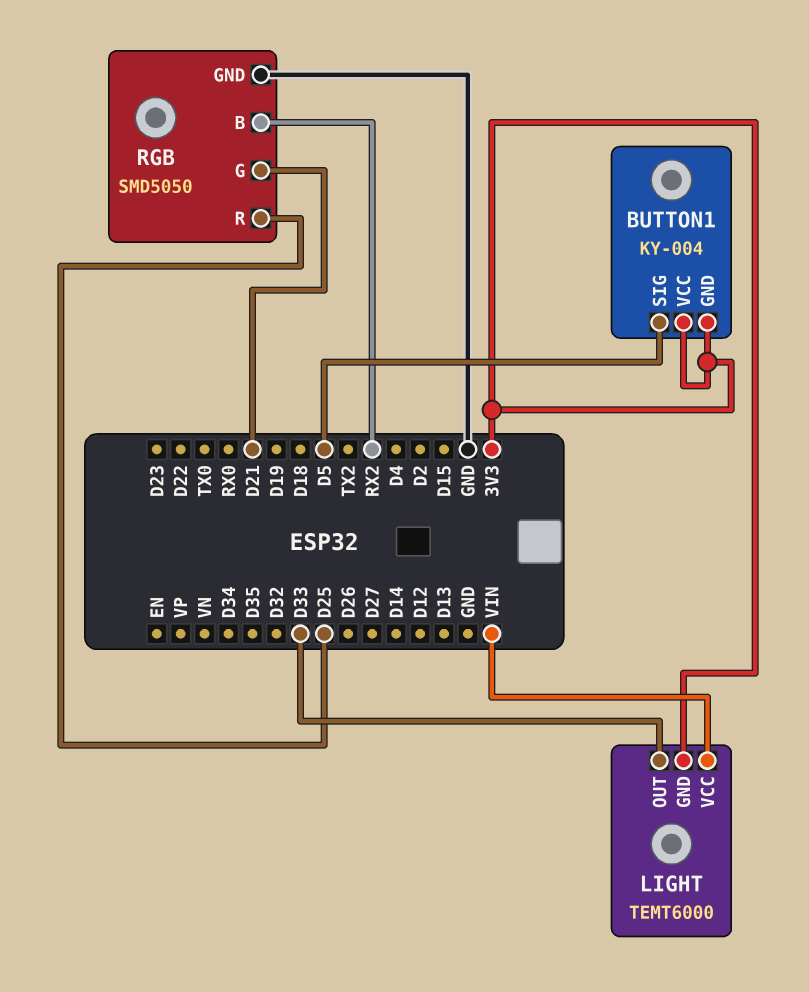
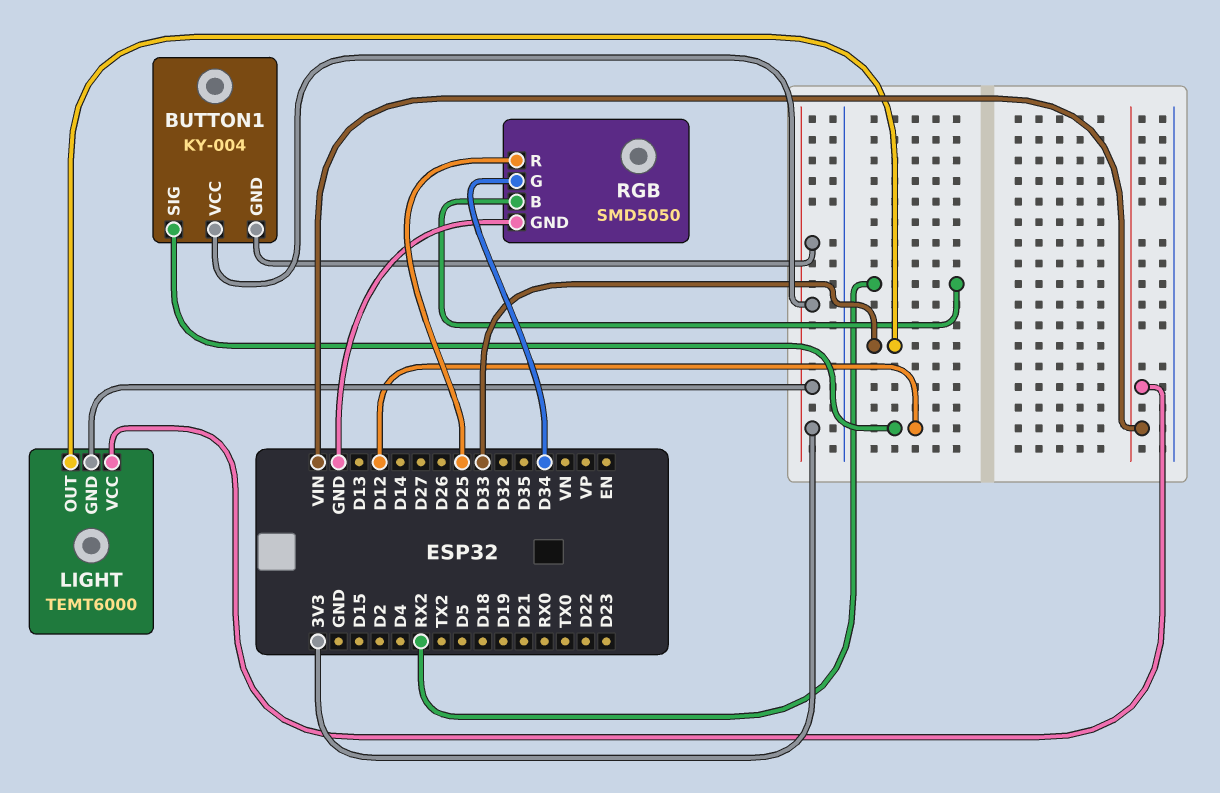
BUTTON1 pin SIG: D5 -> D12
RGB pin G: D21 -> D34

